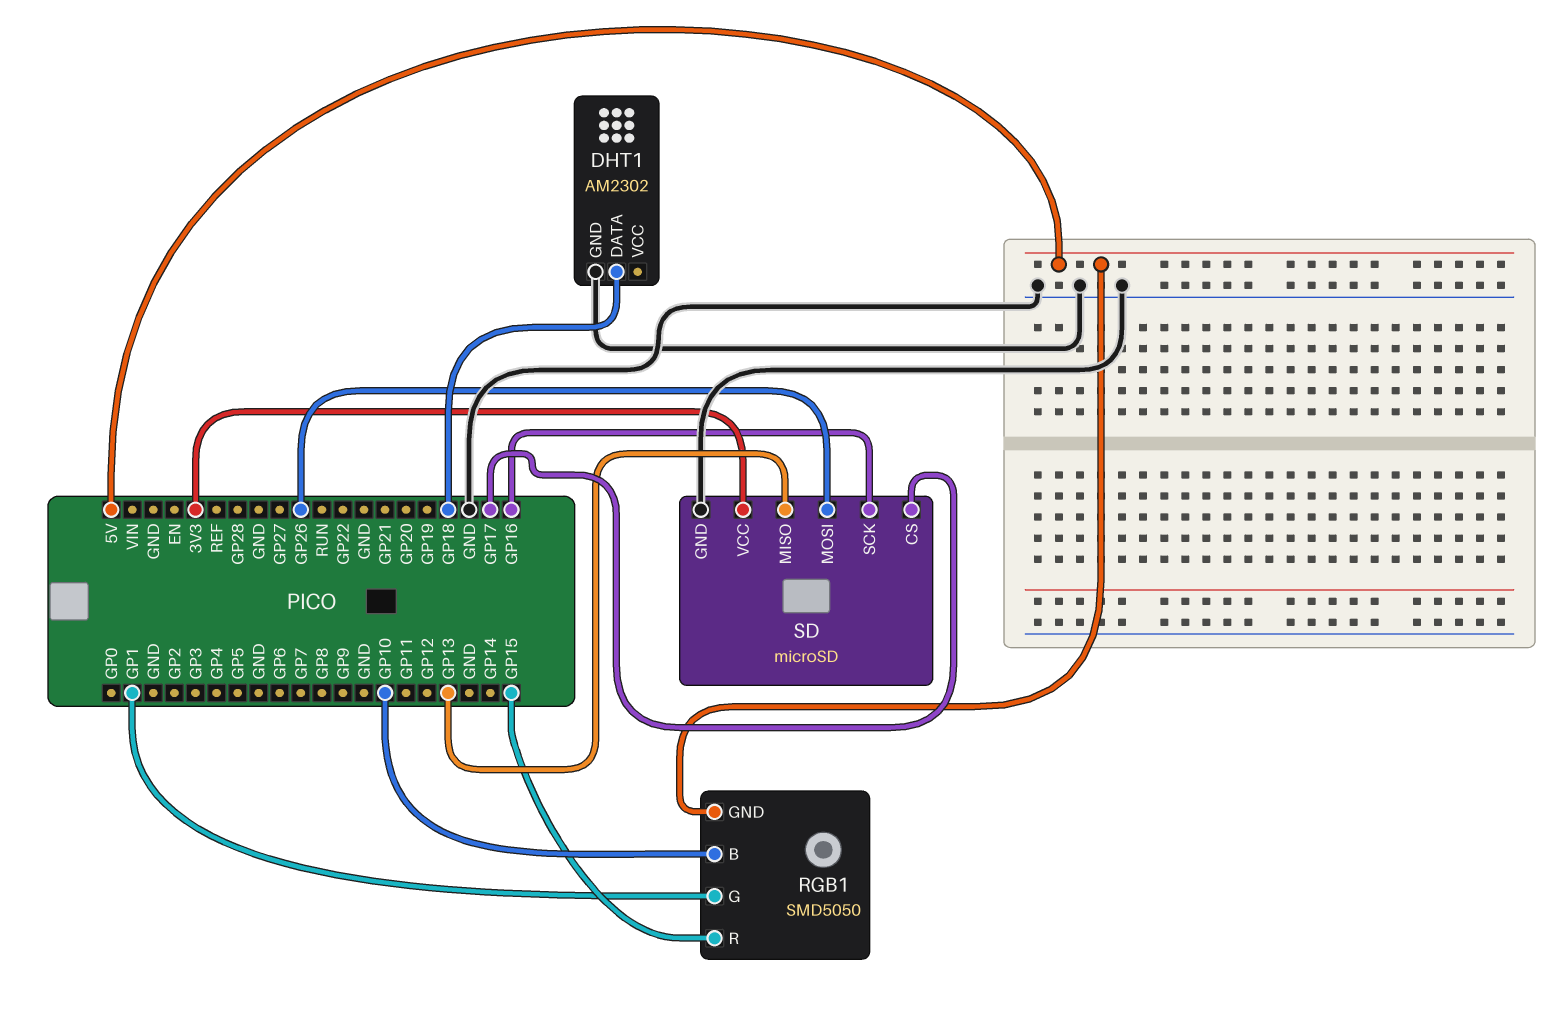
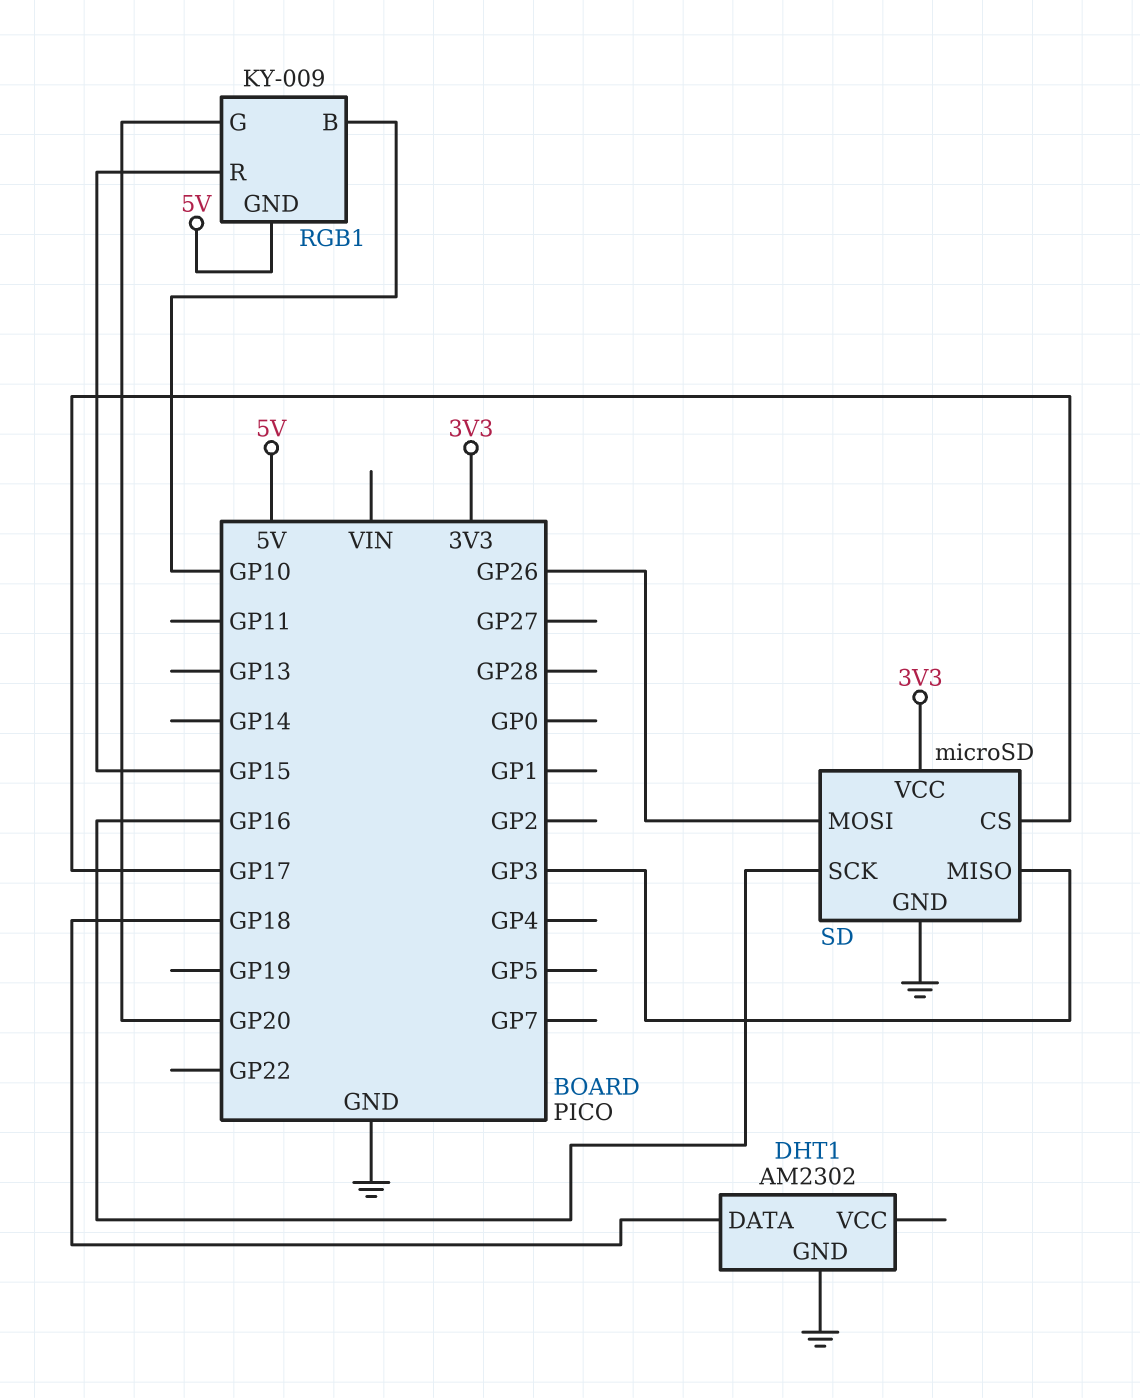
RGB1: SMD5050 -> KY-009
RGB1 pin G: GP1 -> GP20
SD pin MISO: GP13 -> GP3

